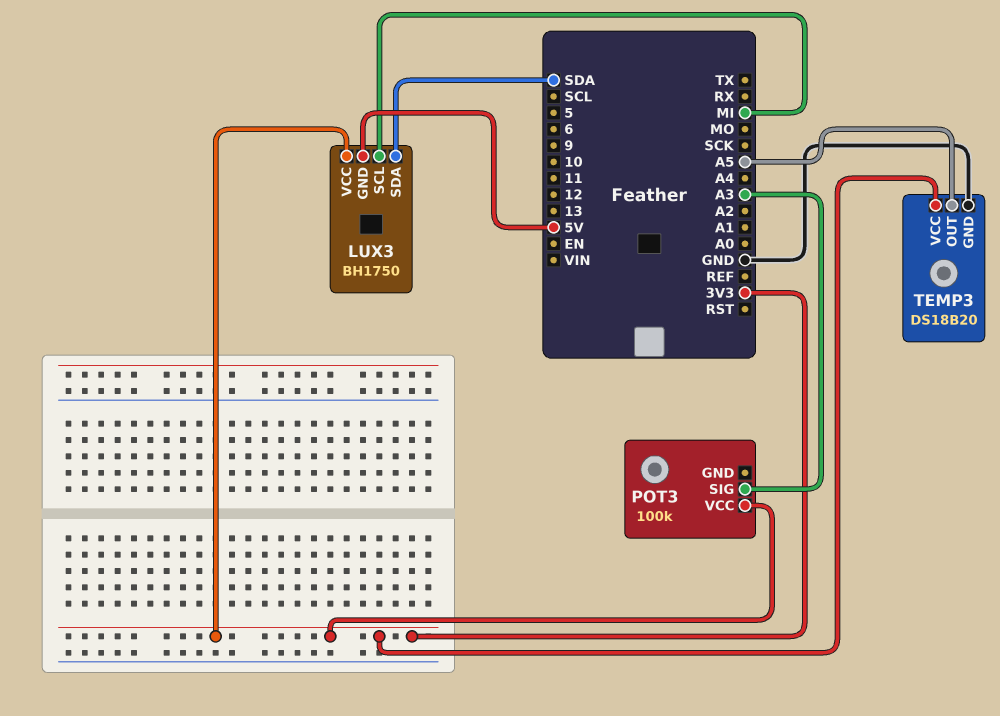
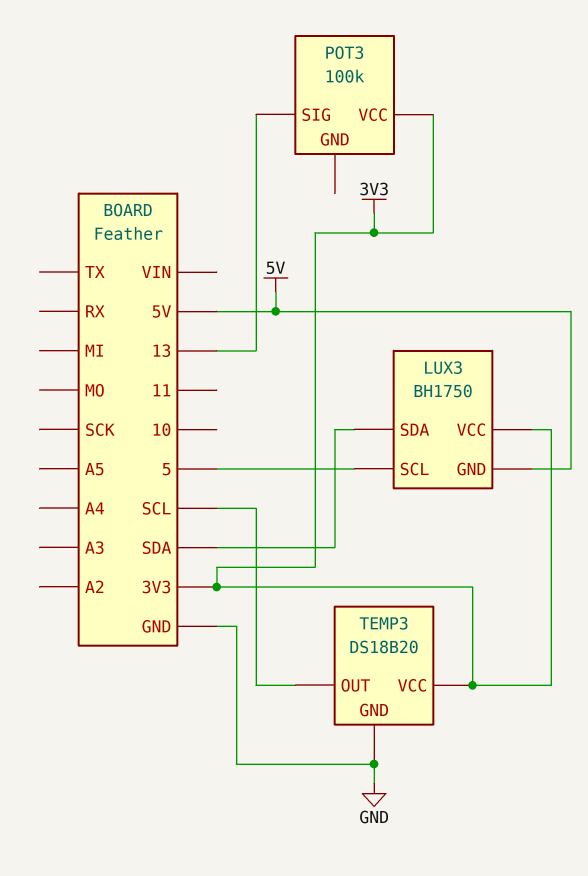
LUX3 pin SCL: MI -> 5
POT3 pin SIG: A3 -> 13
TEMP3 pin OUT: A5 -> SCL

